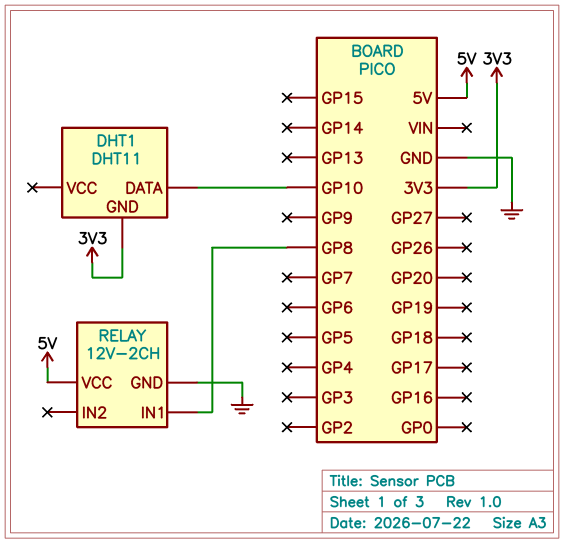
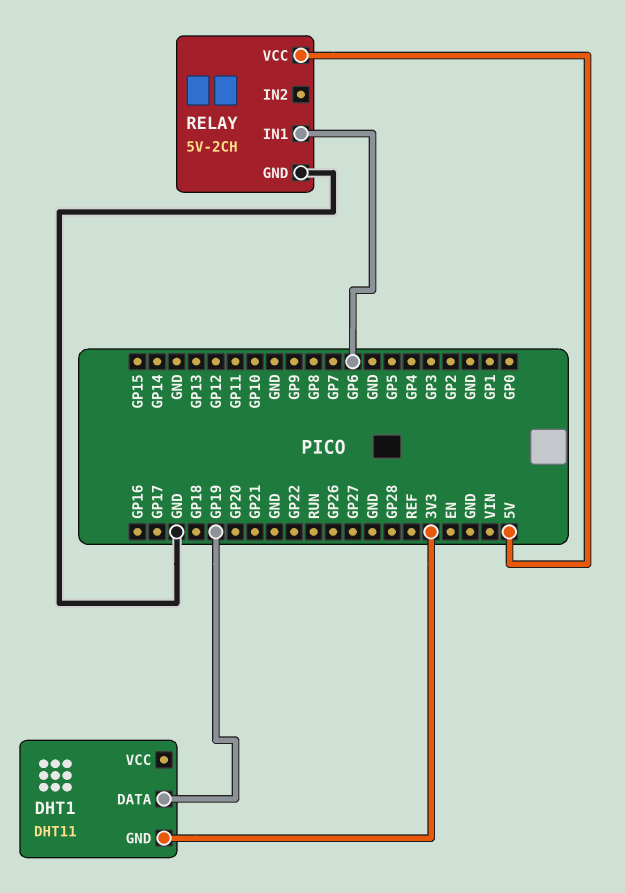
DHT1 pin DATA: GP10 -> GP19
RELAY: 12V-2CH -> 5V-2CH
RELAY pin IN1: GP8 -> GP6

